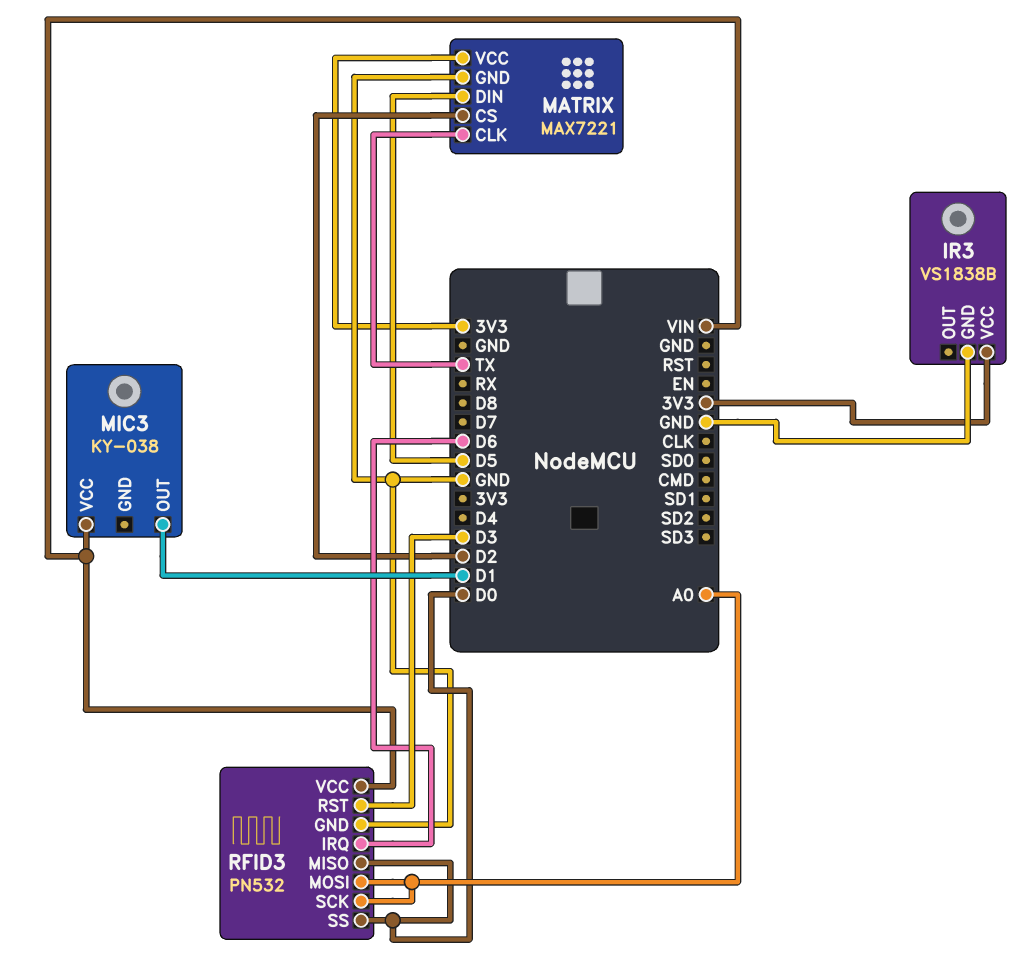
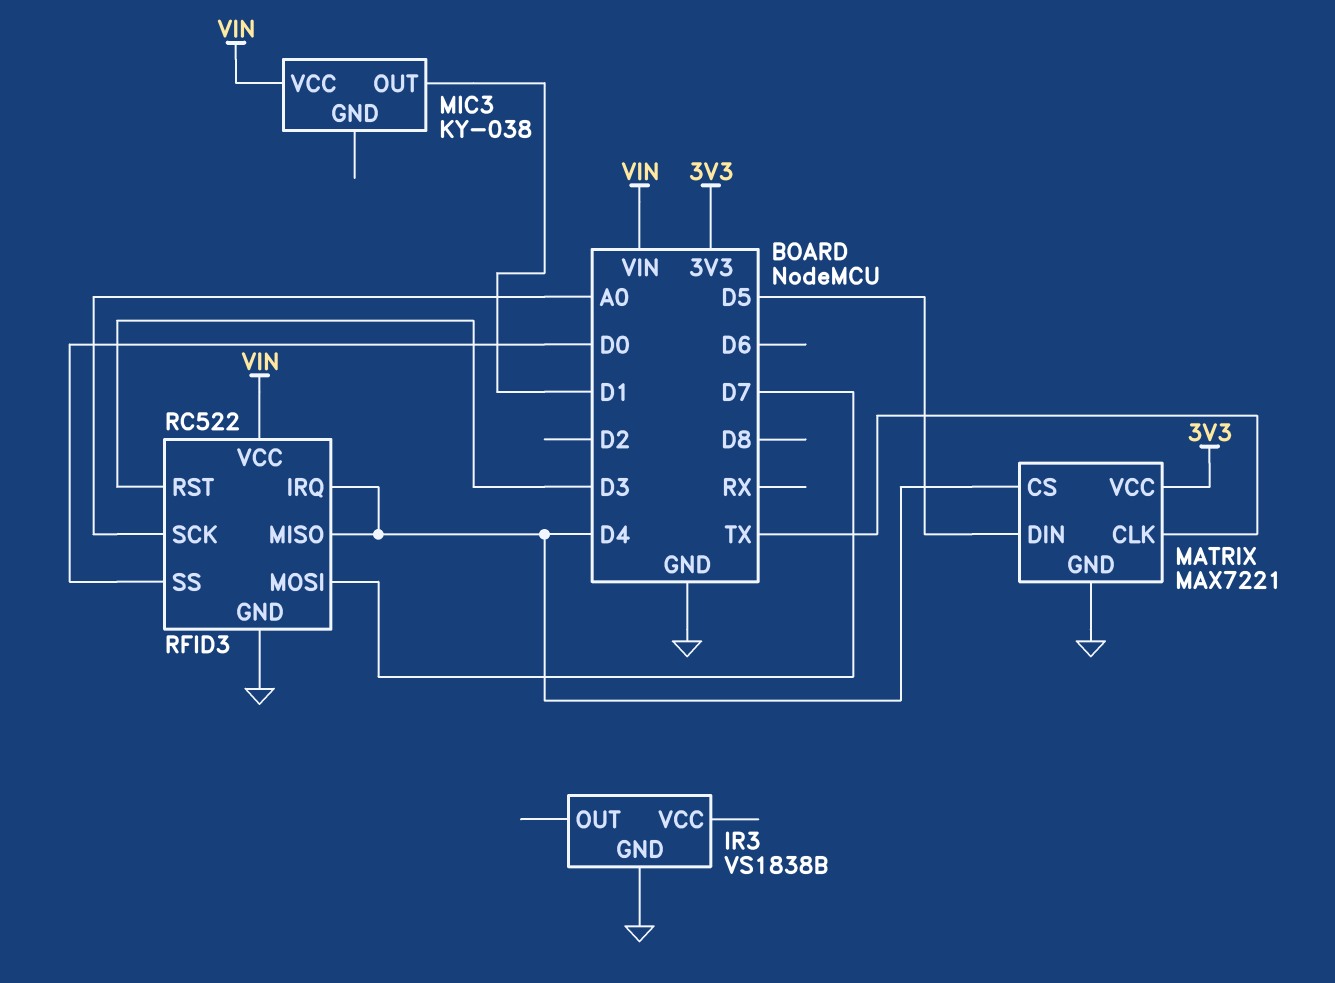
IR3 pin VCC: 3V3 -> none
MATRIX pin CS: D2 -> D4
RFID3: PN532 -> RC522
RFID3 pin IRQ: D6 -> D4
RFID3 pin MISO: D0 -> D4
RFID3 pin MOSI: A0 -> D7

